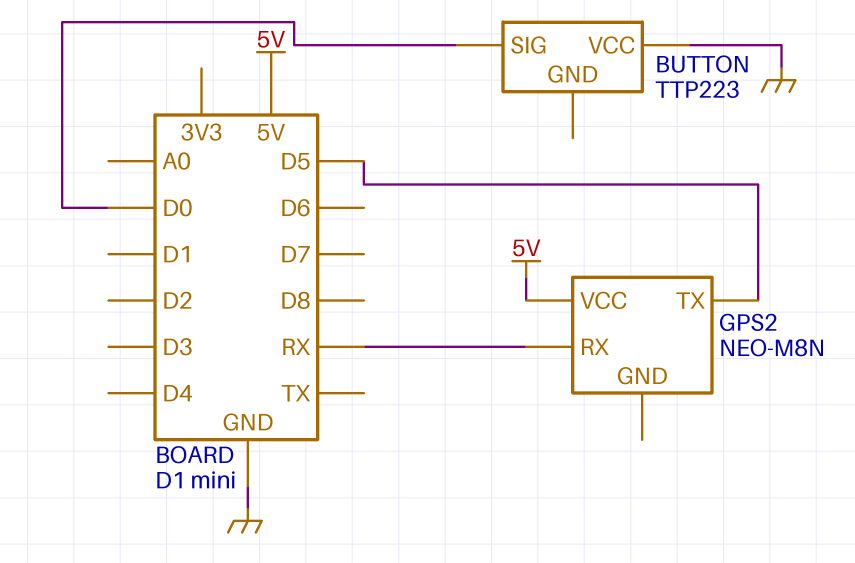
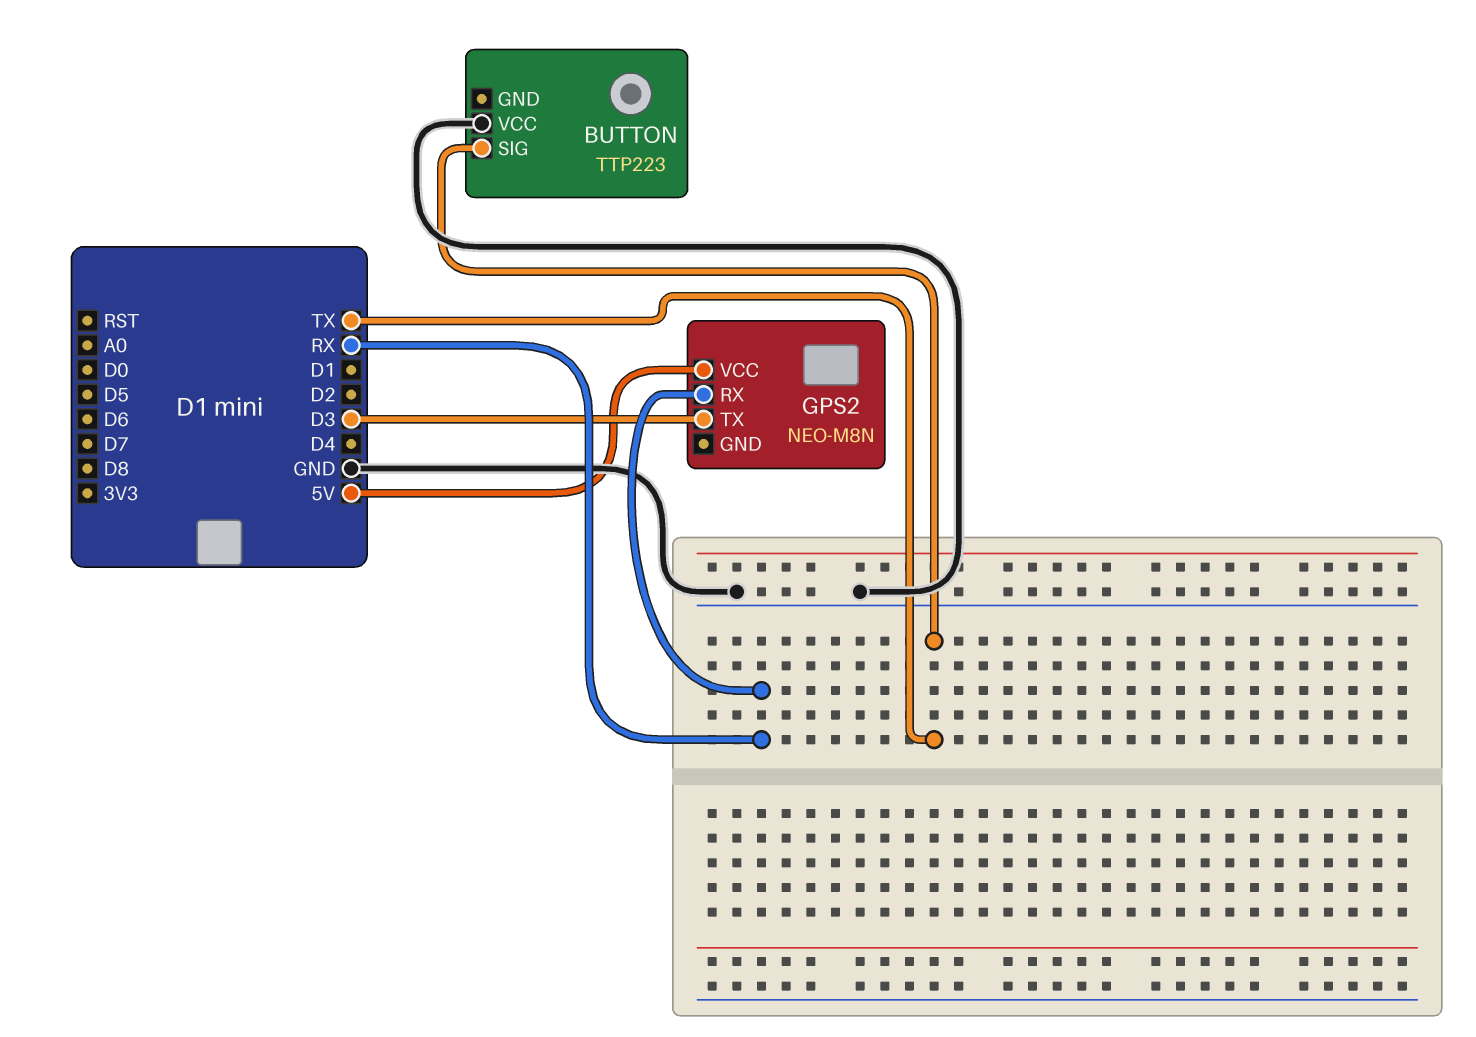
BUTTON pin SIG: D0 -> TX
GPS2 pin TX: D5 -> D3

